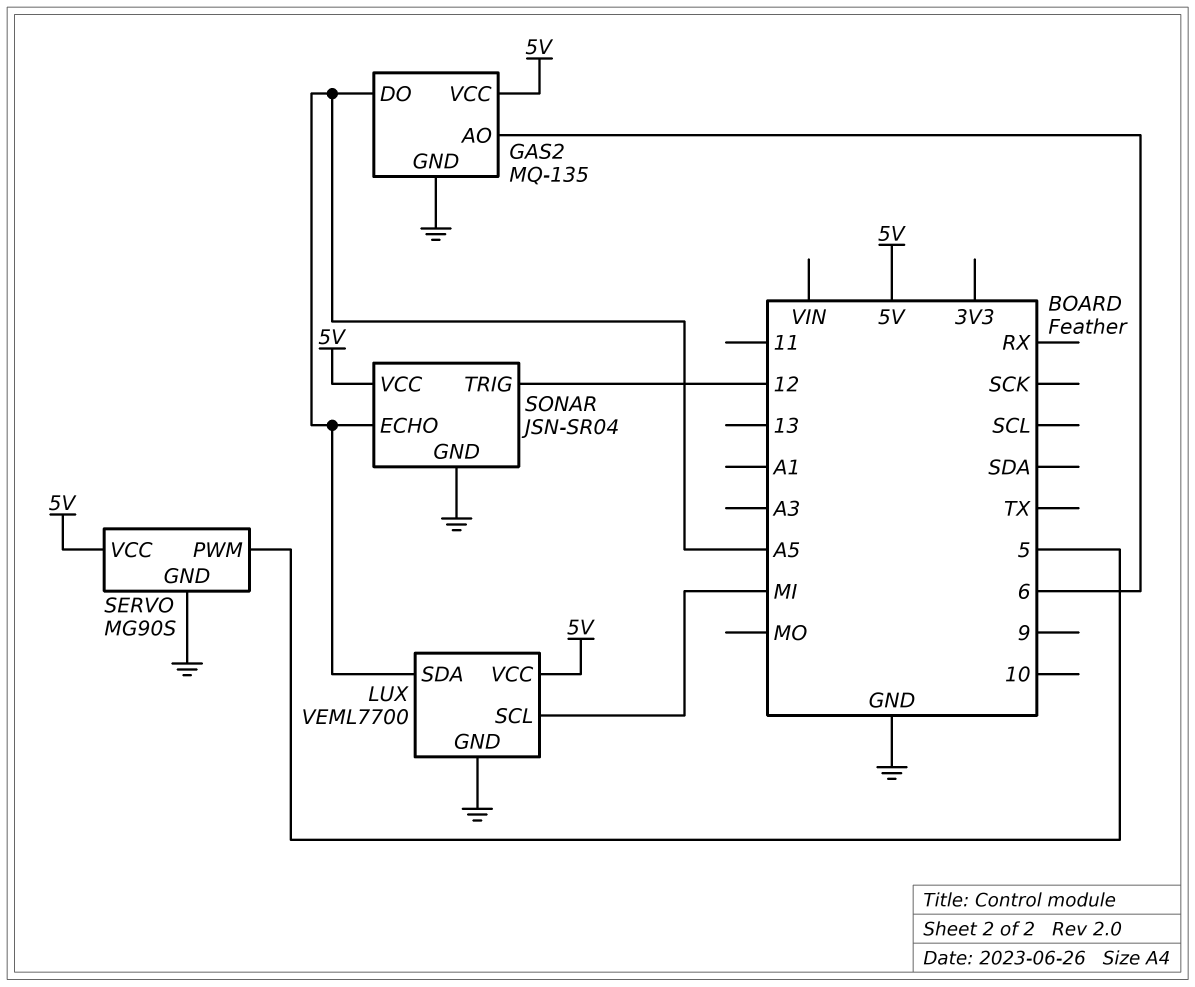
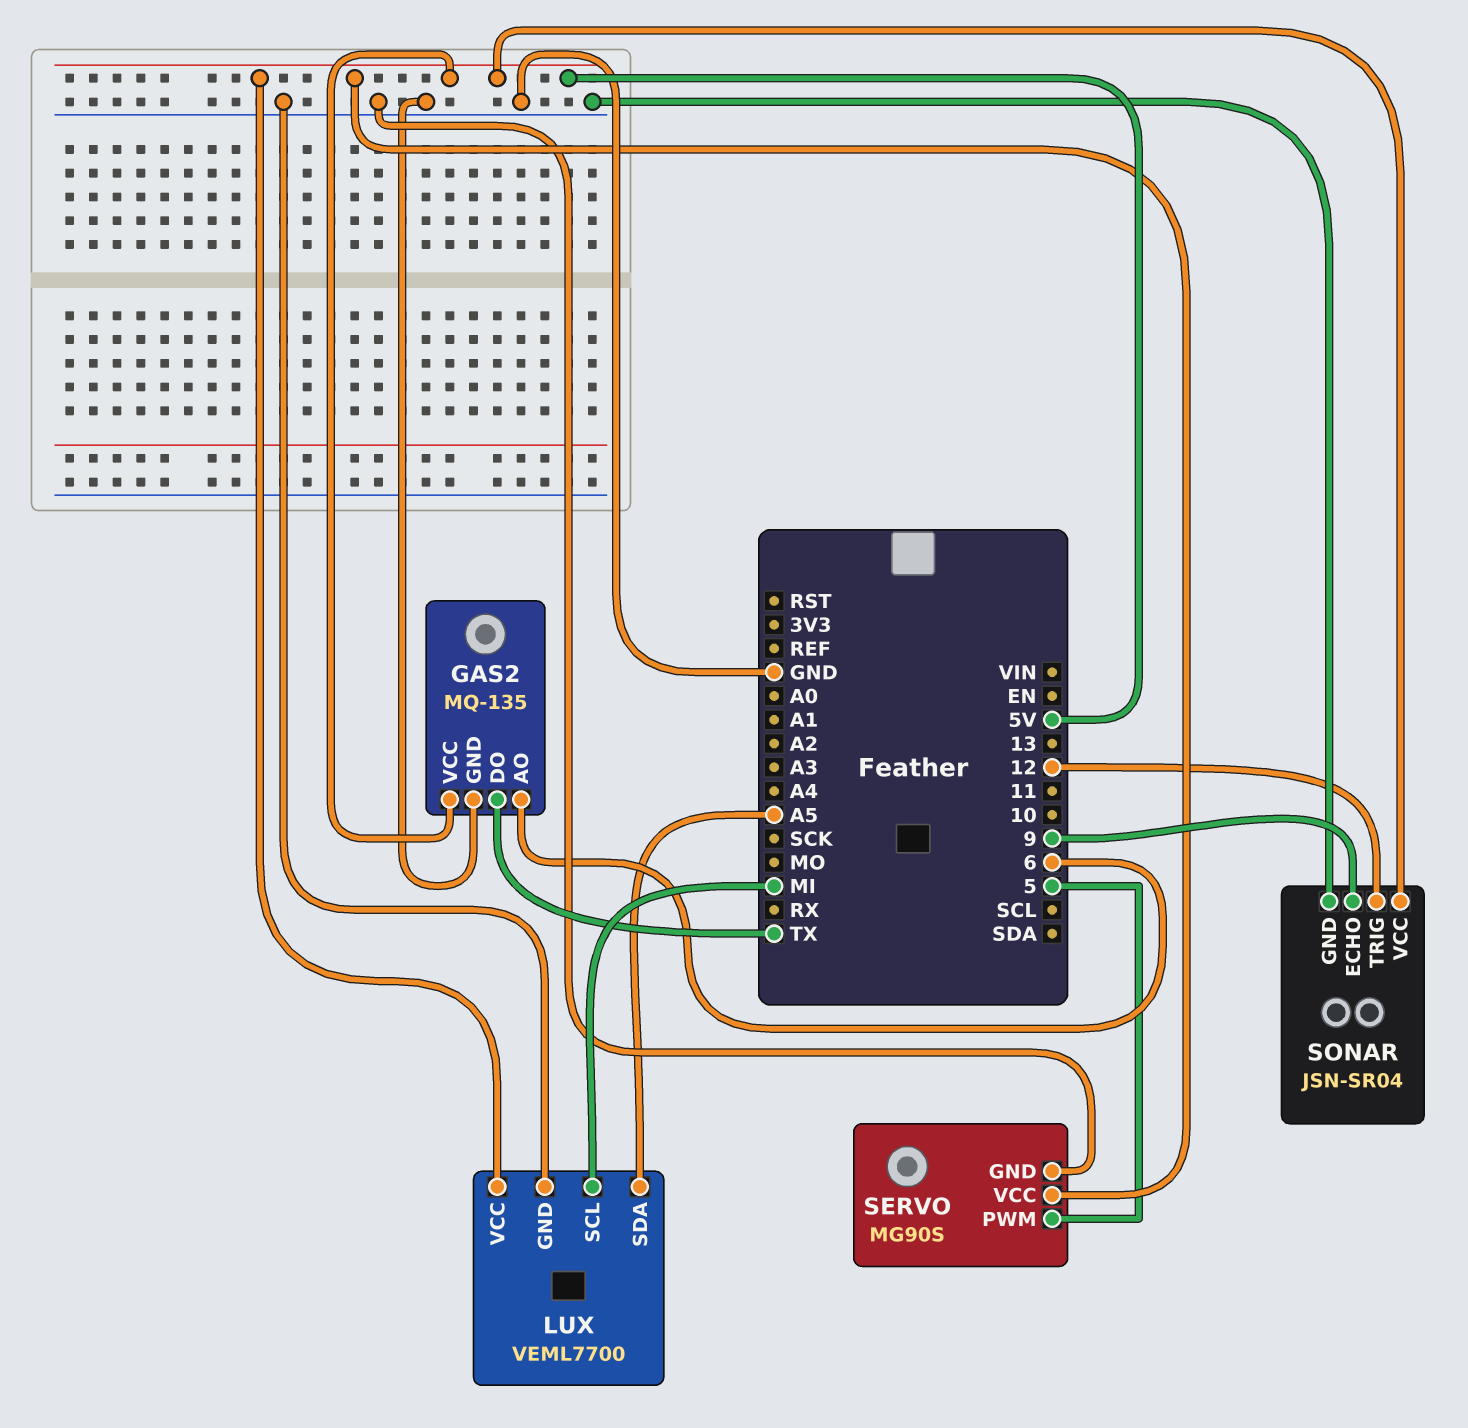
GAS2 pin DO: A5 -> TX
SONAR pin ECHO: A5 -> 9

